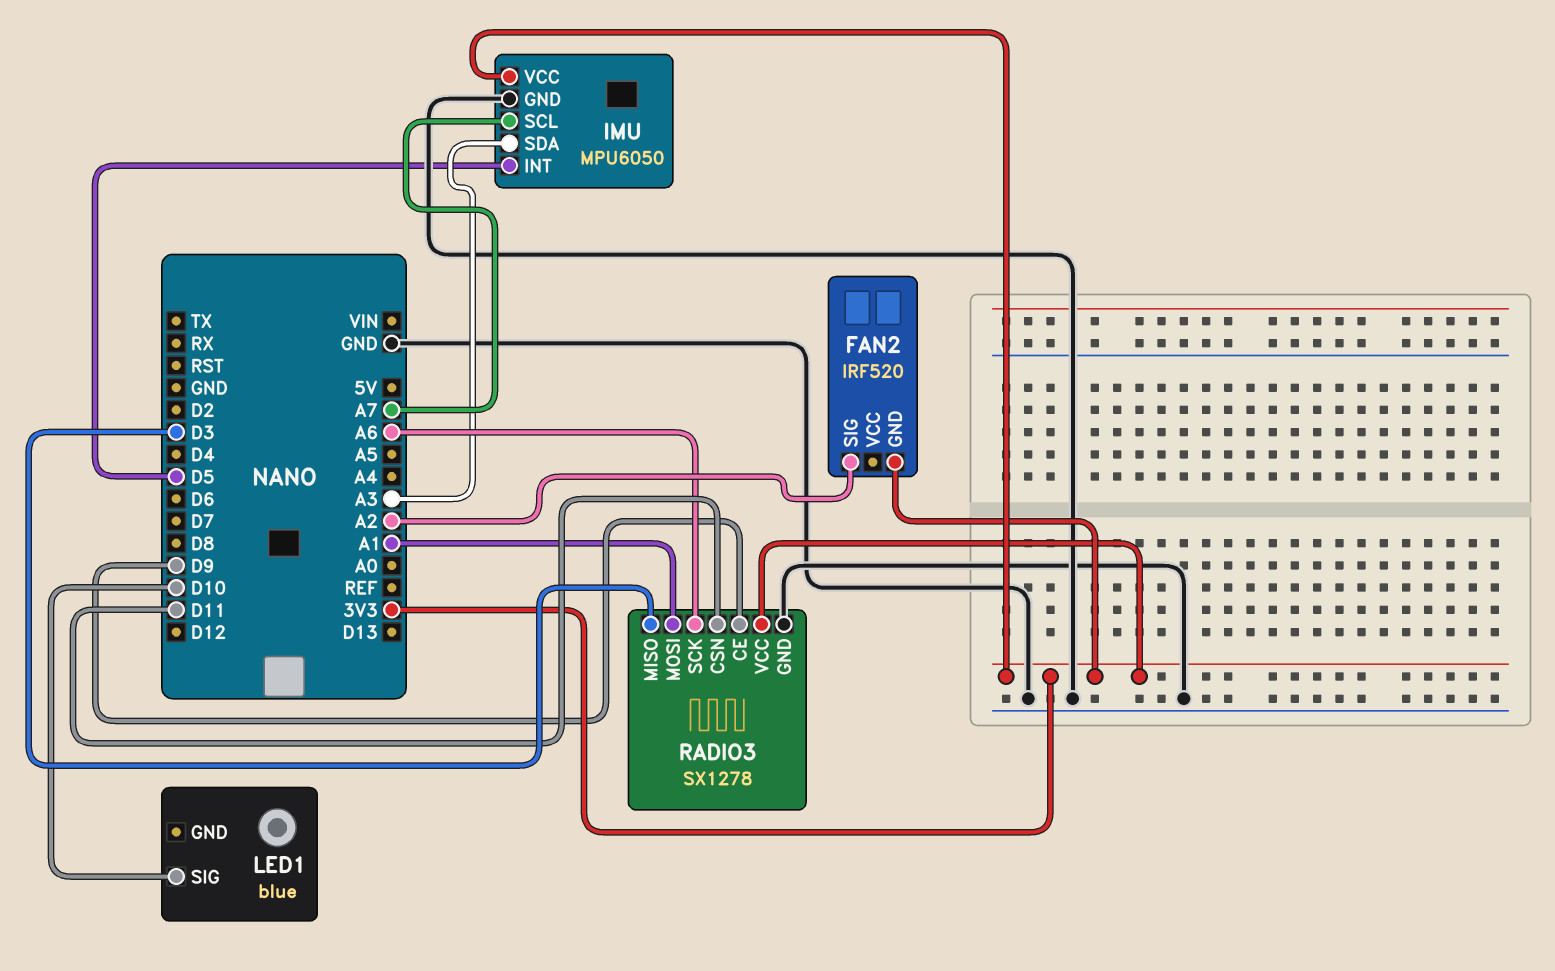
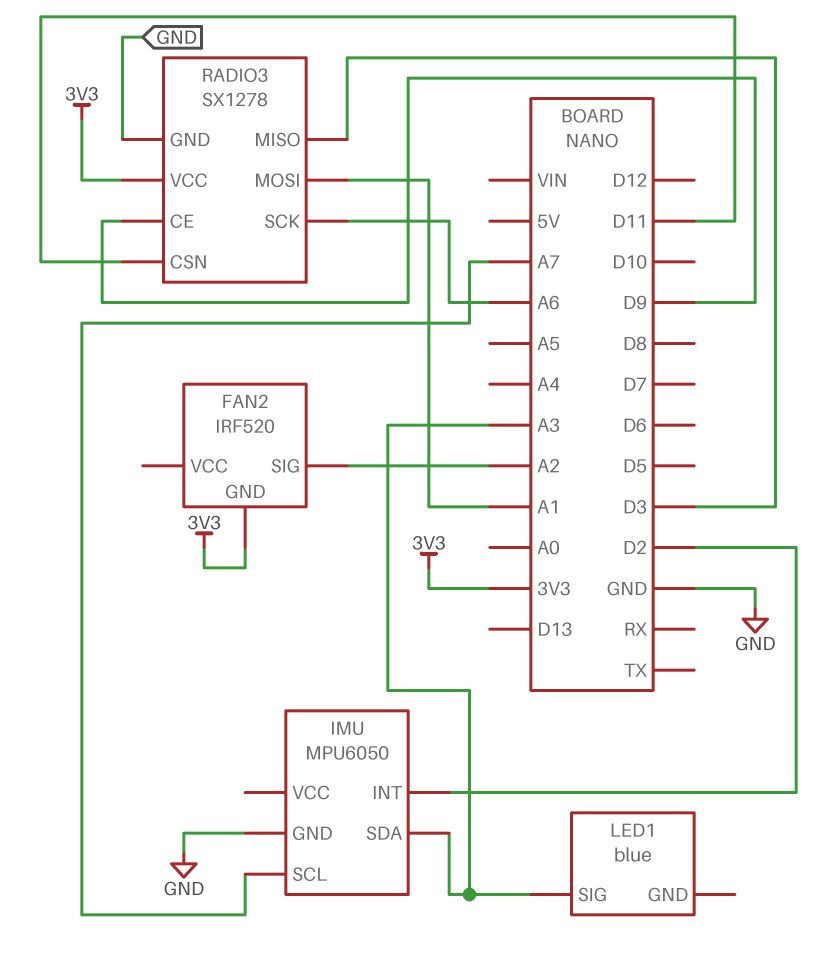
IMU pin INT: D5 -> D2
IMU pin VCC: 3V3 -> none
LED1 pin SIG: D10 -> A3

